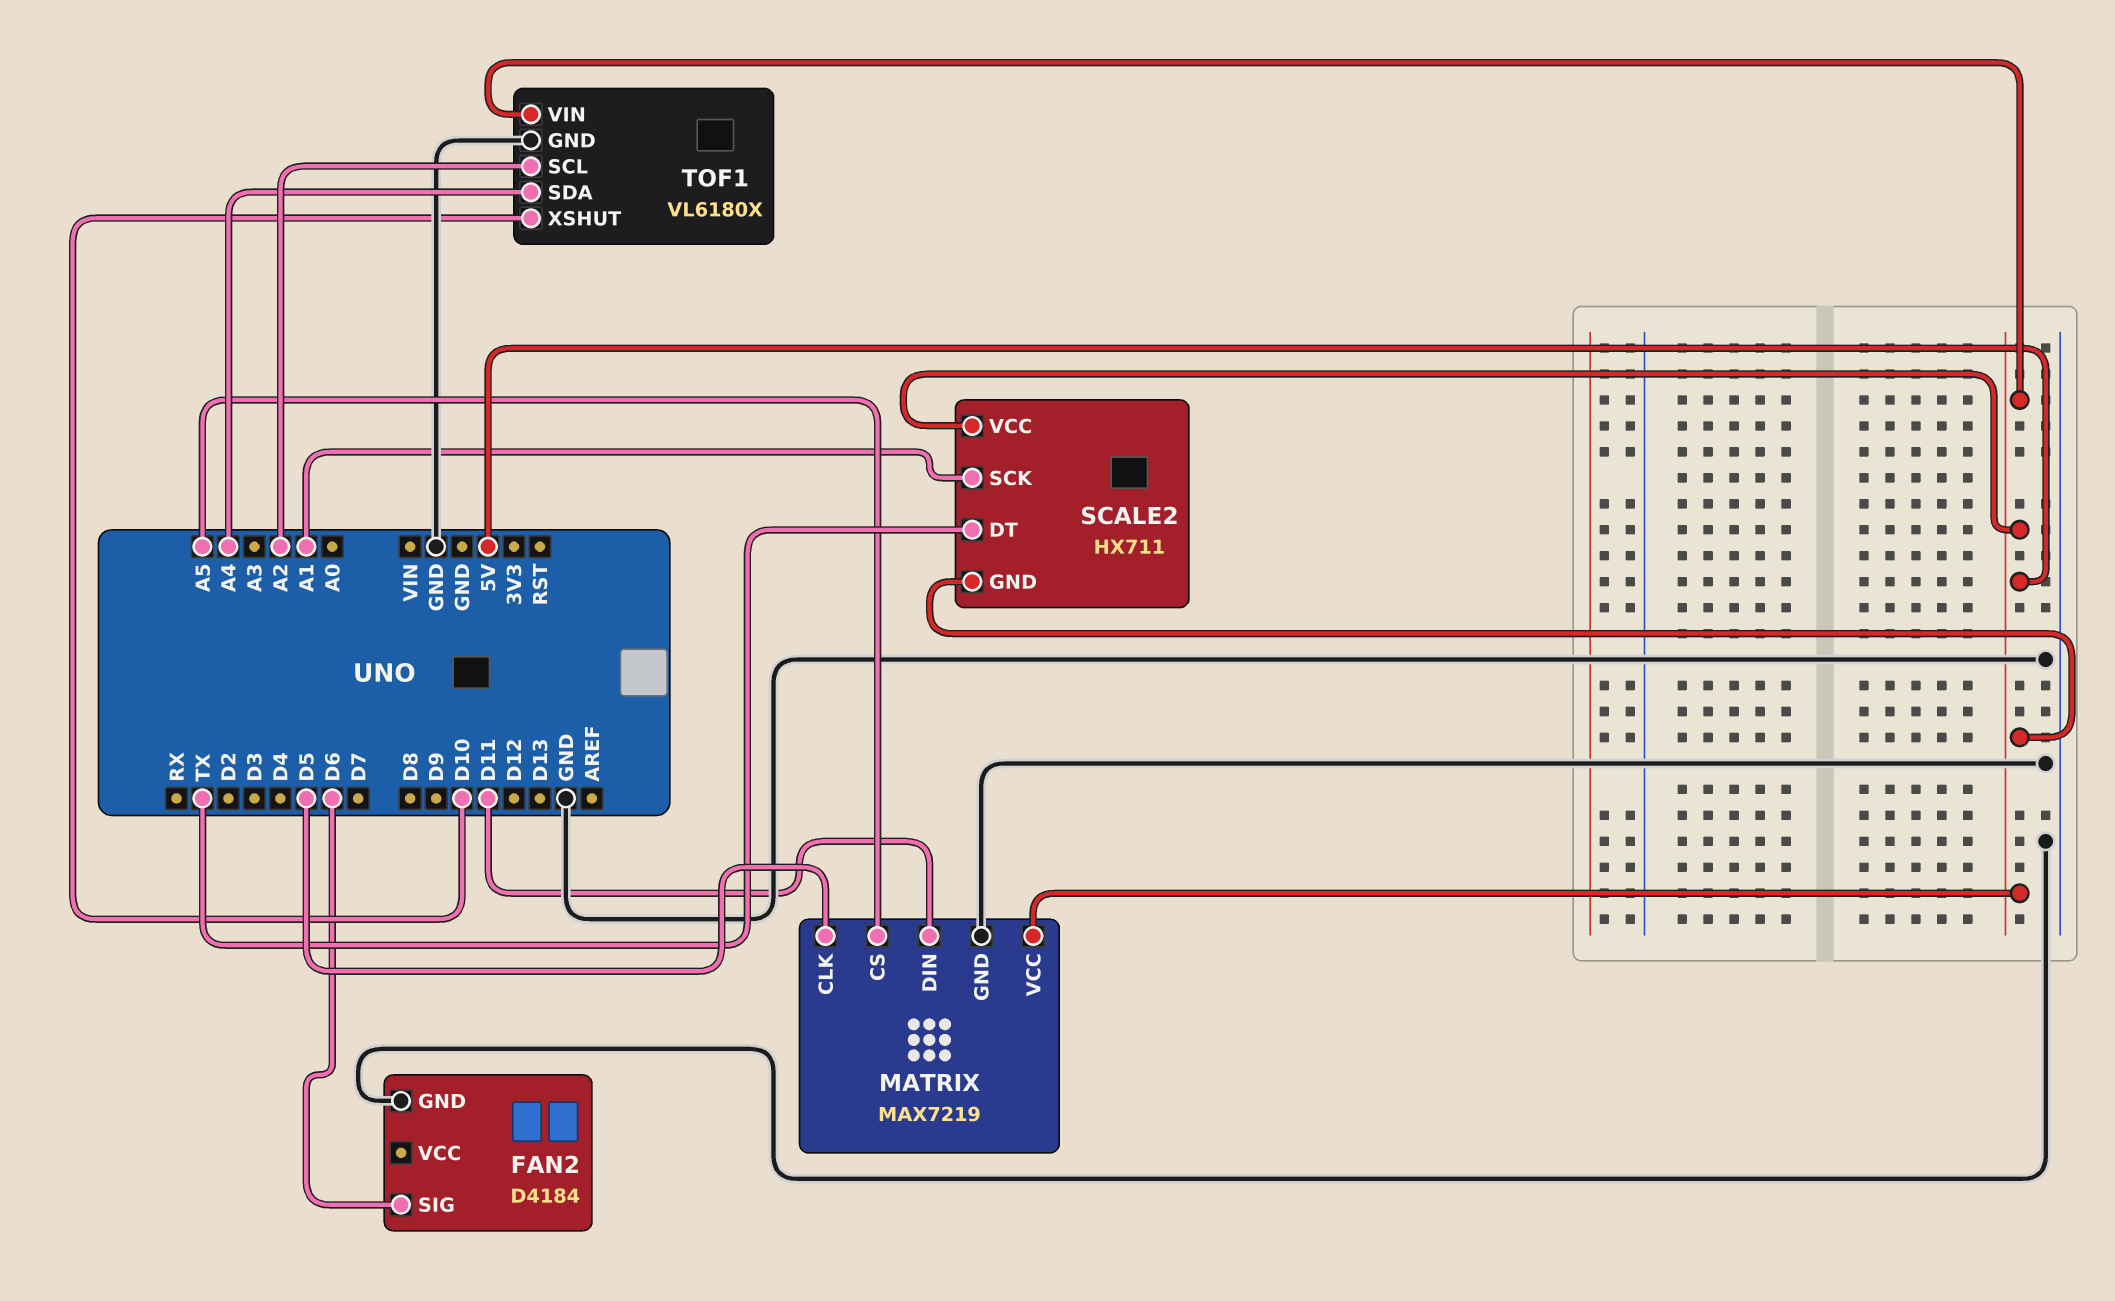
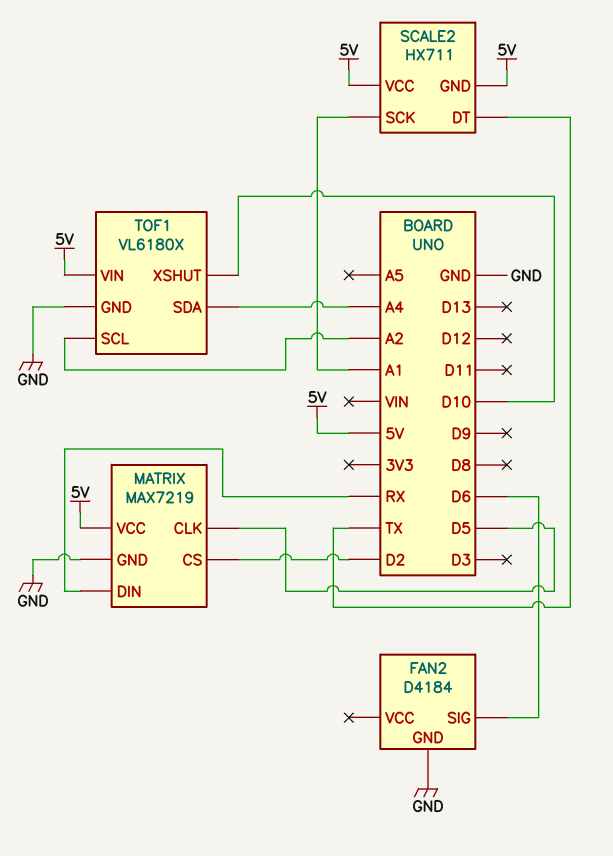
MATRIX pin CS: A5 -> D2
MATRIX pin DIN: D11 -> RX

